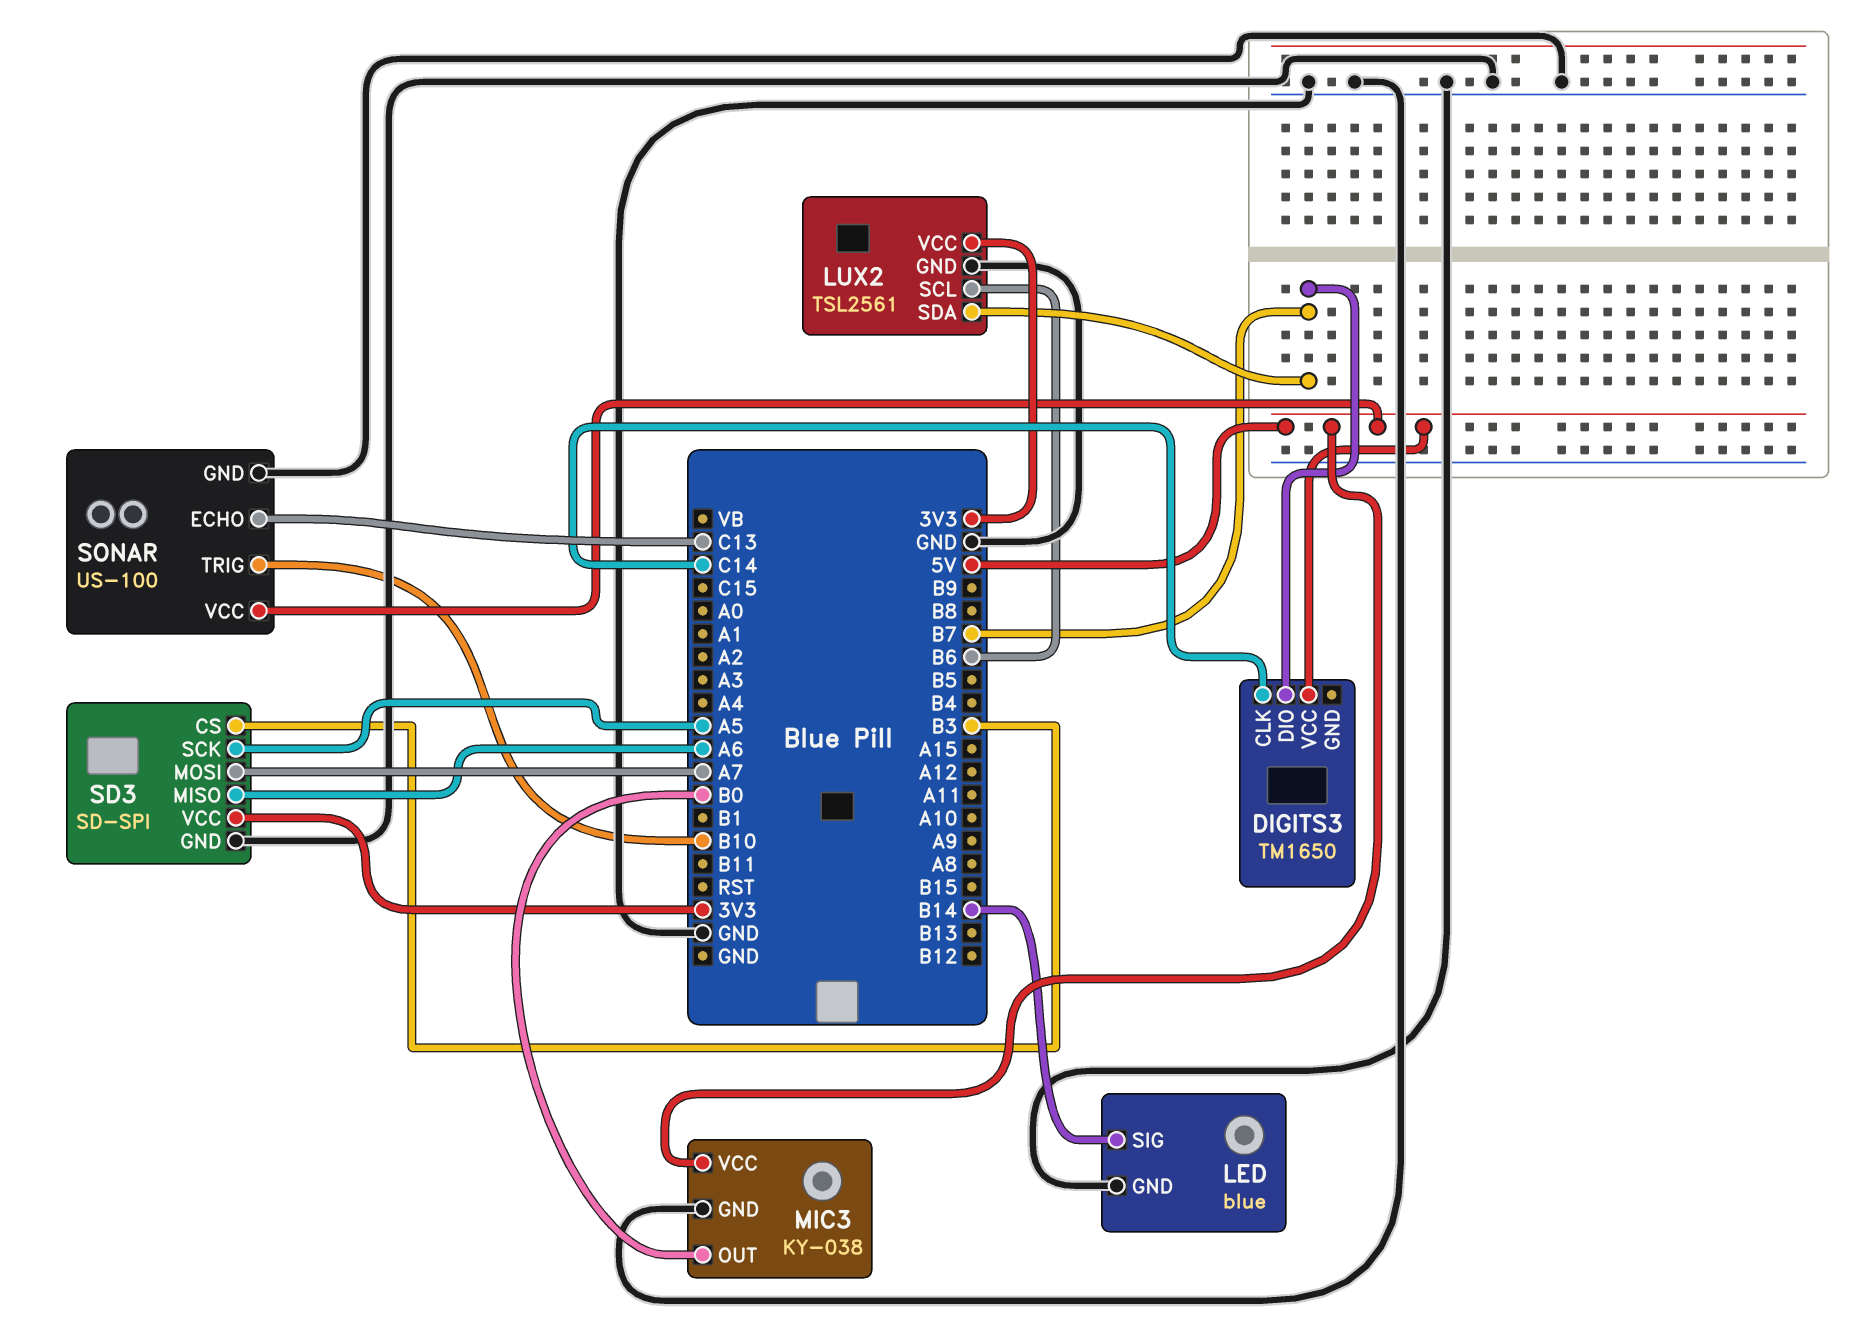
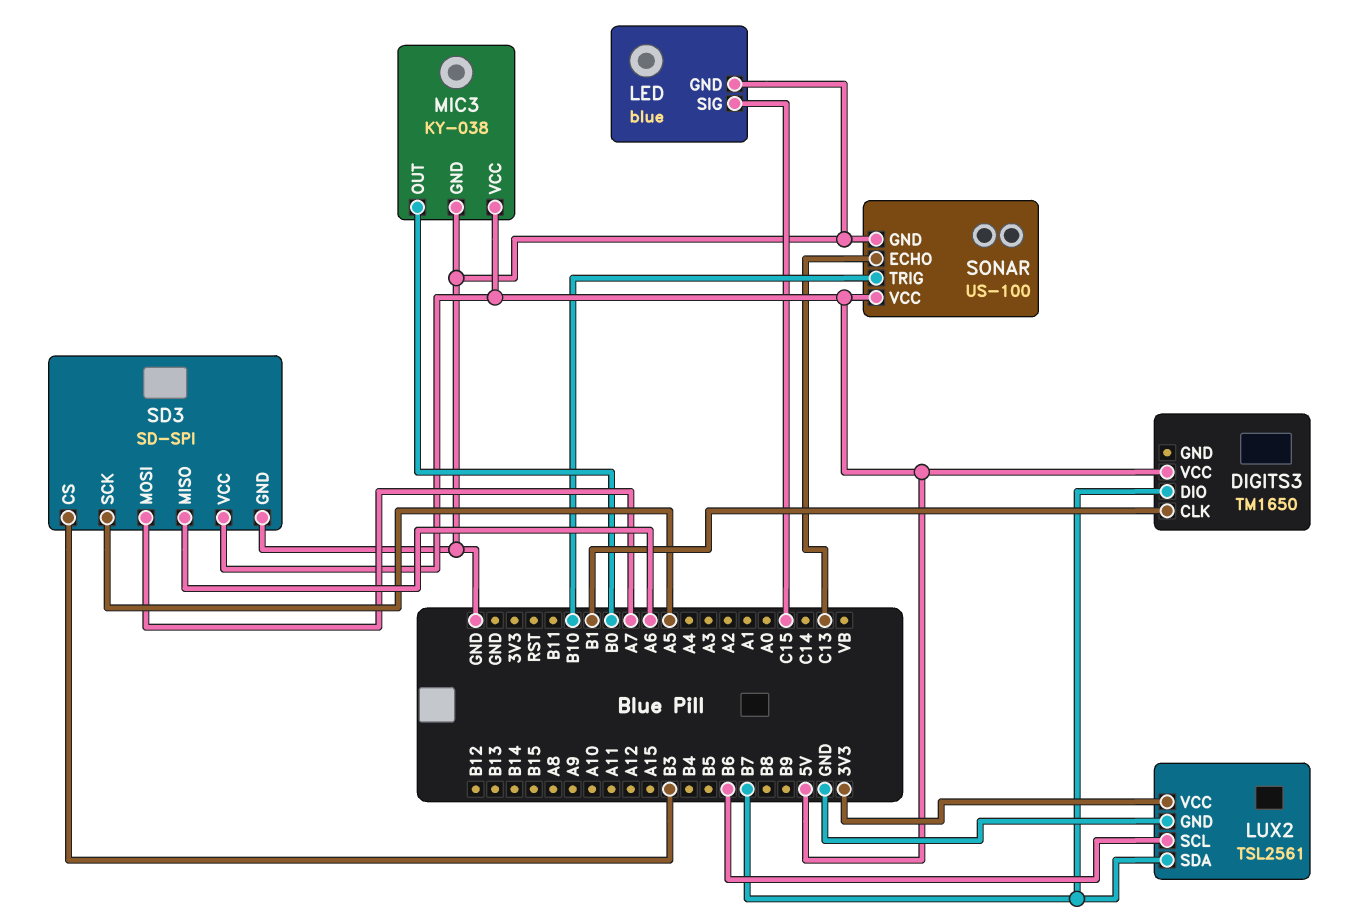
DIGITS3 pin CLK: C14 -> B1
LED pin SIG: B14 -> C15
SD3 pin VCC: 3V3 -> 5V

